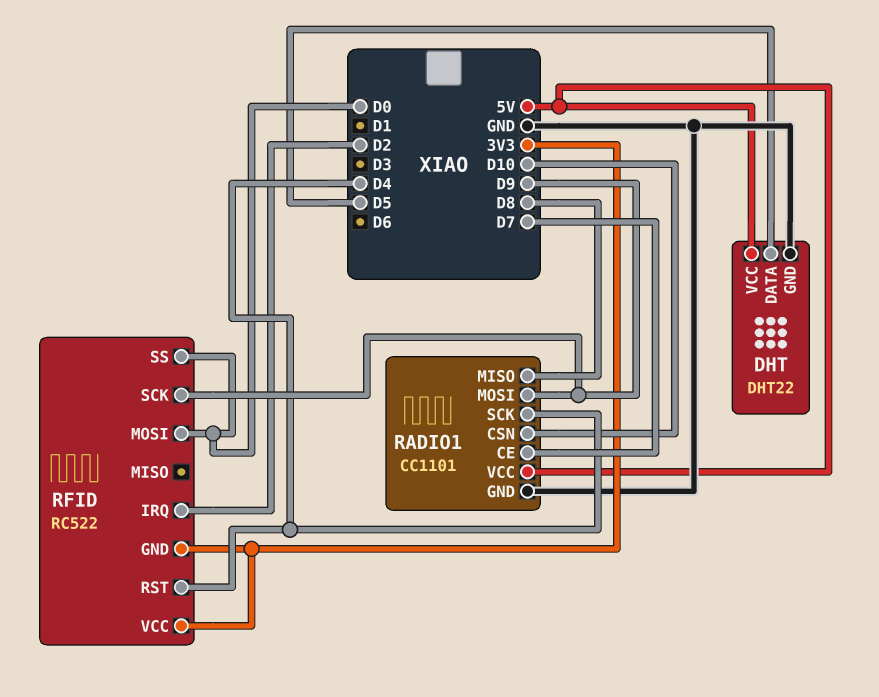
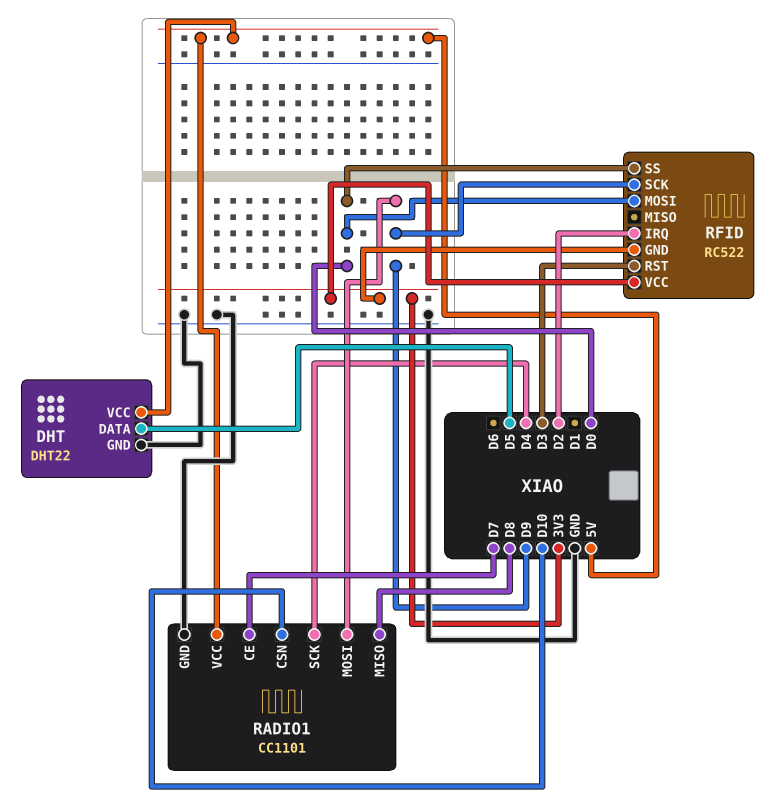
RFID pin RST: D4 -> D3

